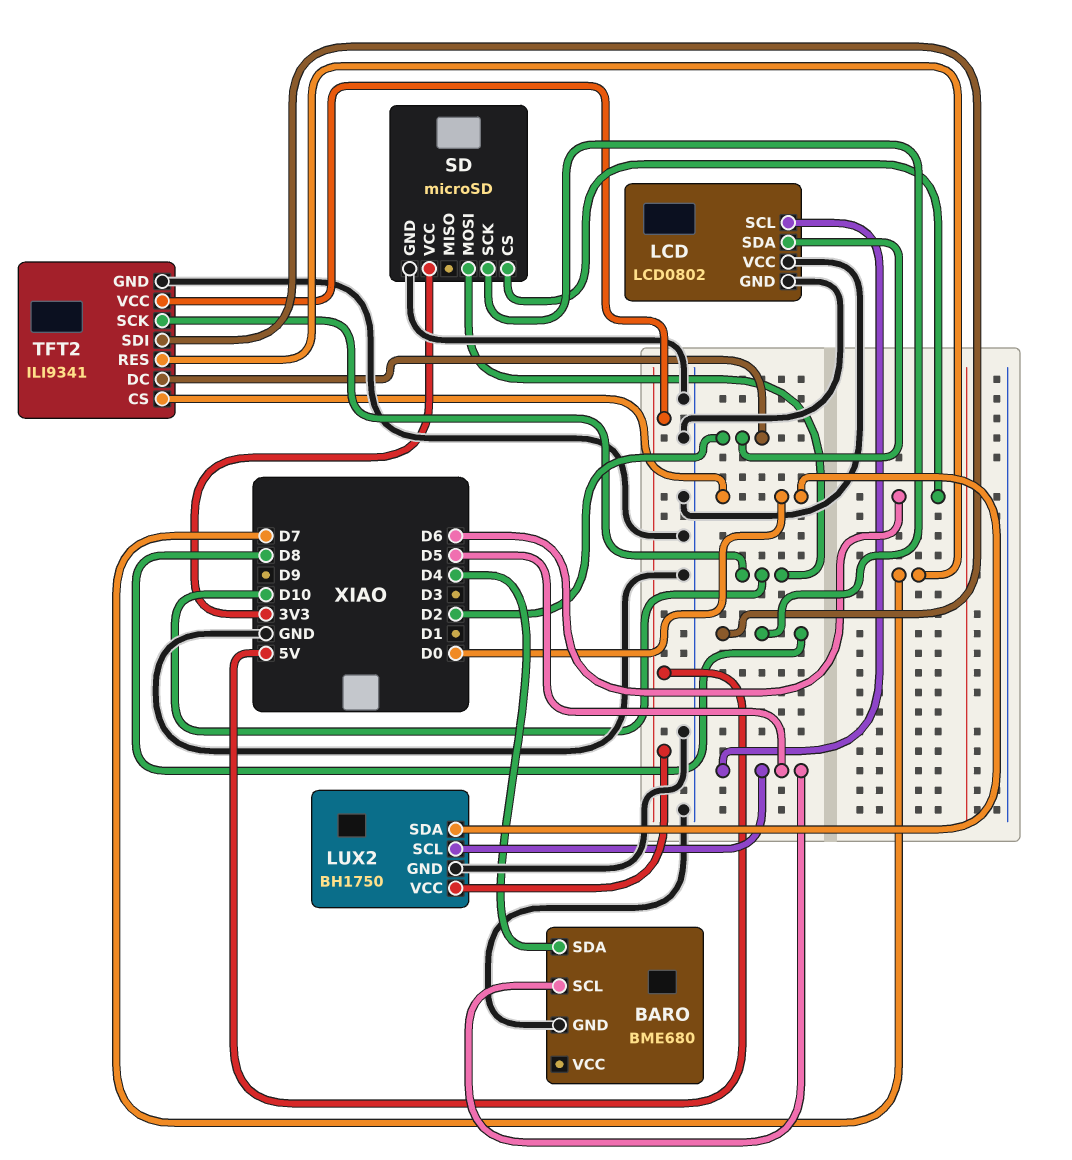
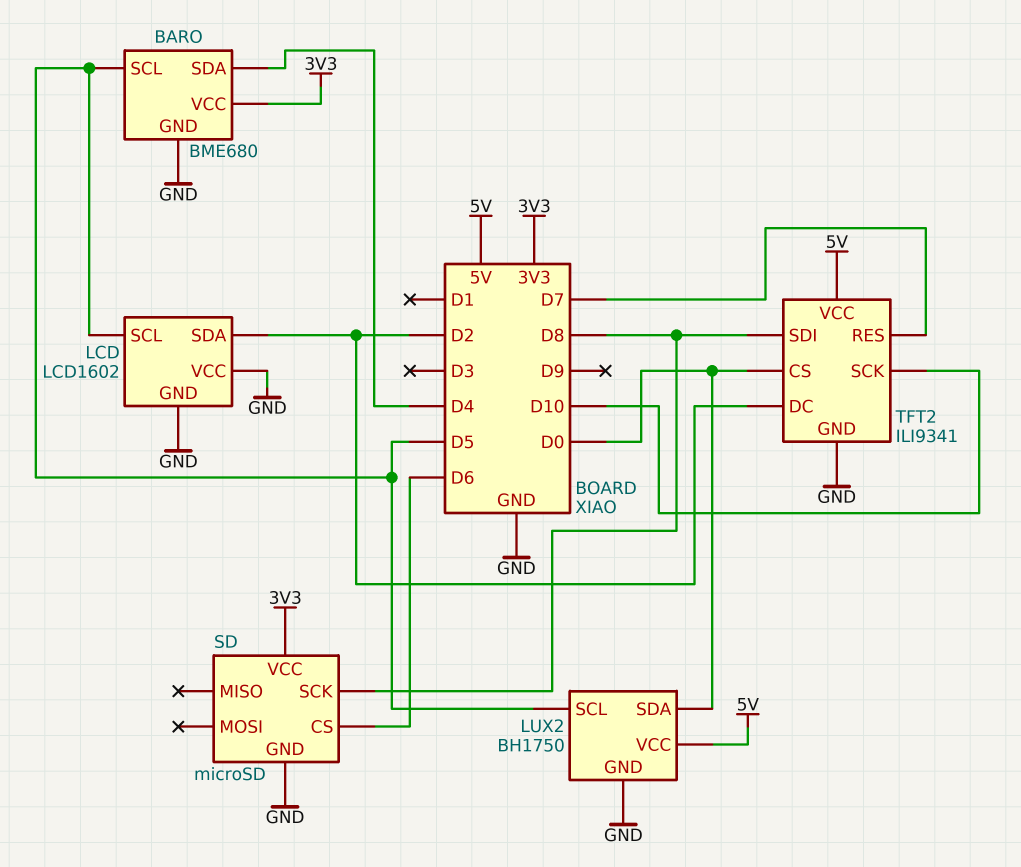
BARO pin VCC: none -> 3V3
LCD: LCD0802 -> LCD1602
SD pin MOSI: D10 -> none

